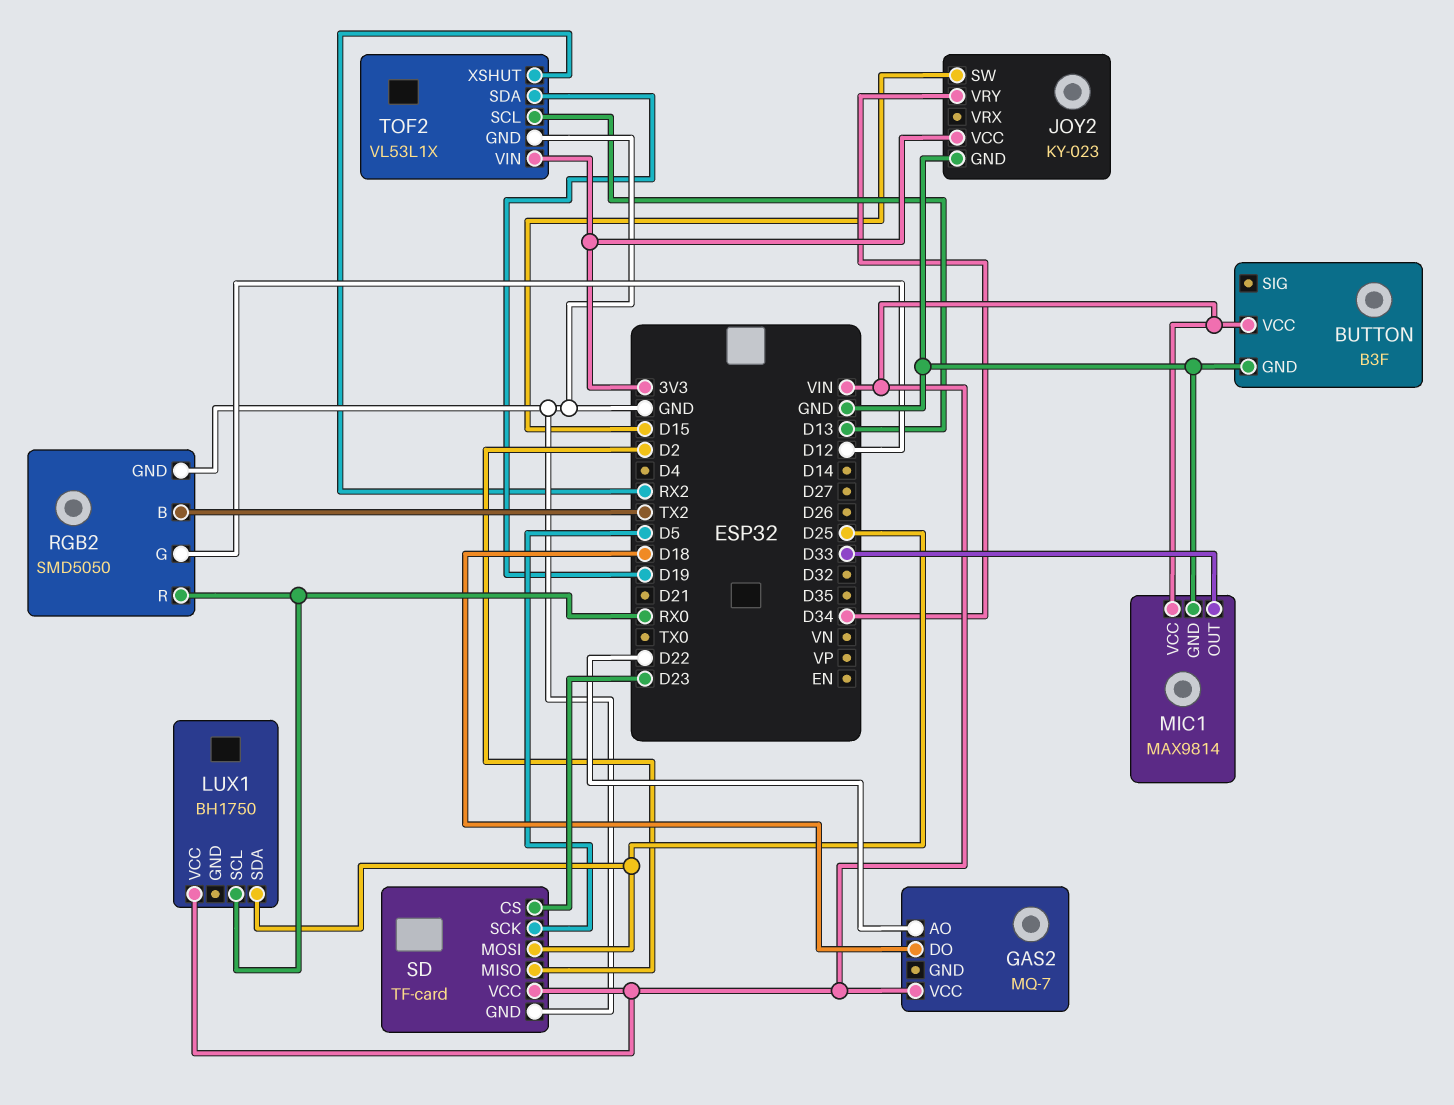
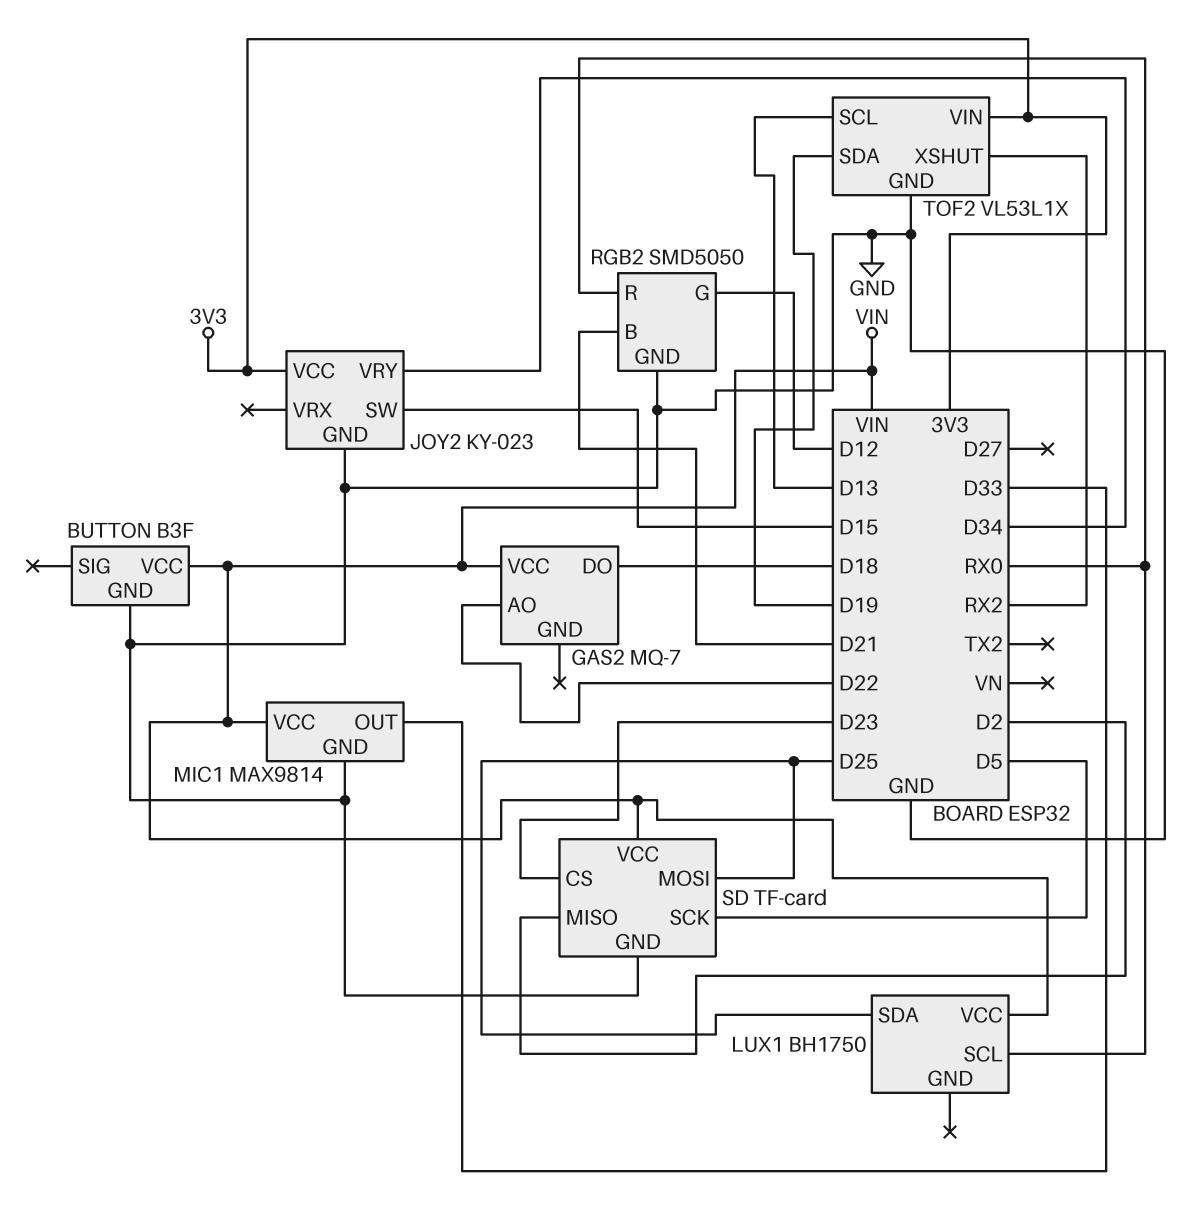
RGB2 pin B: TX2 -> D21

